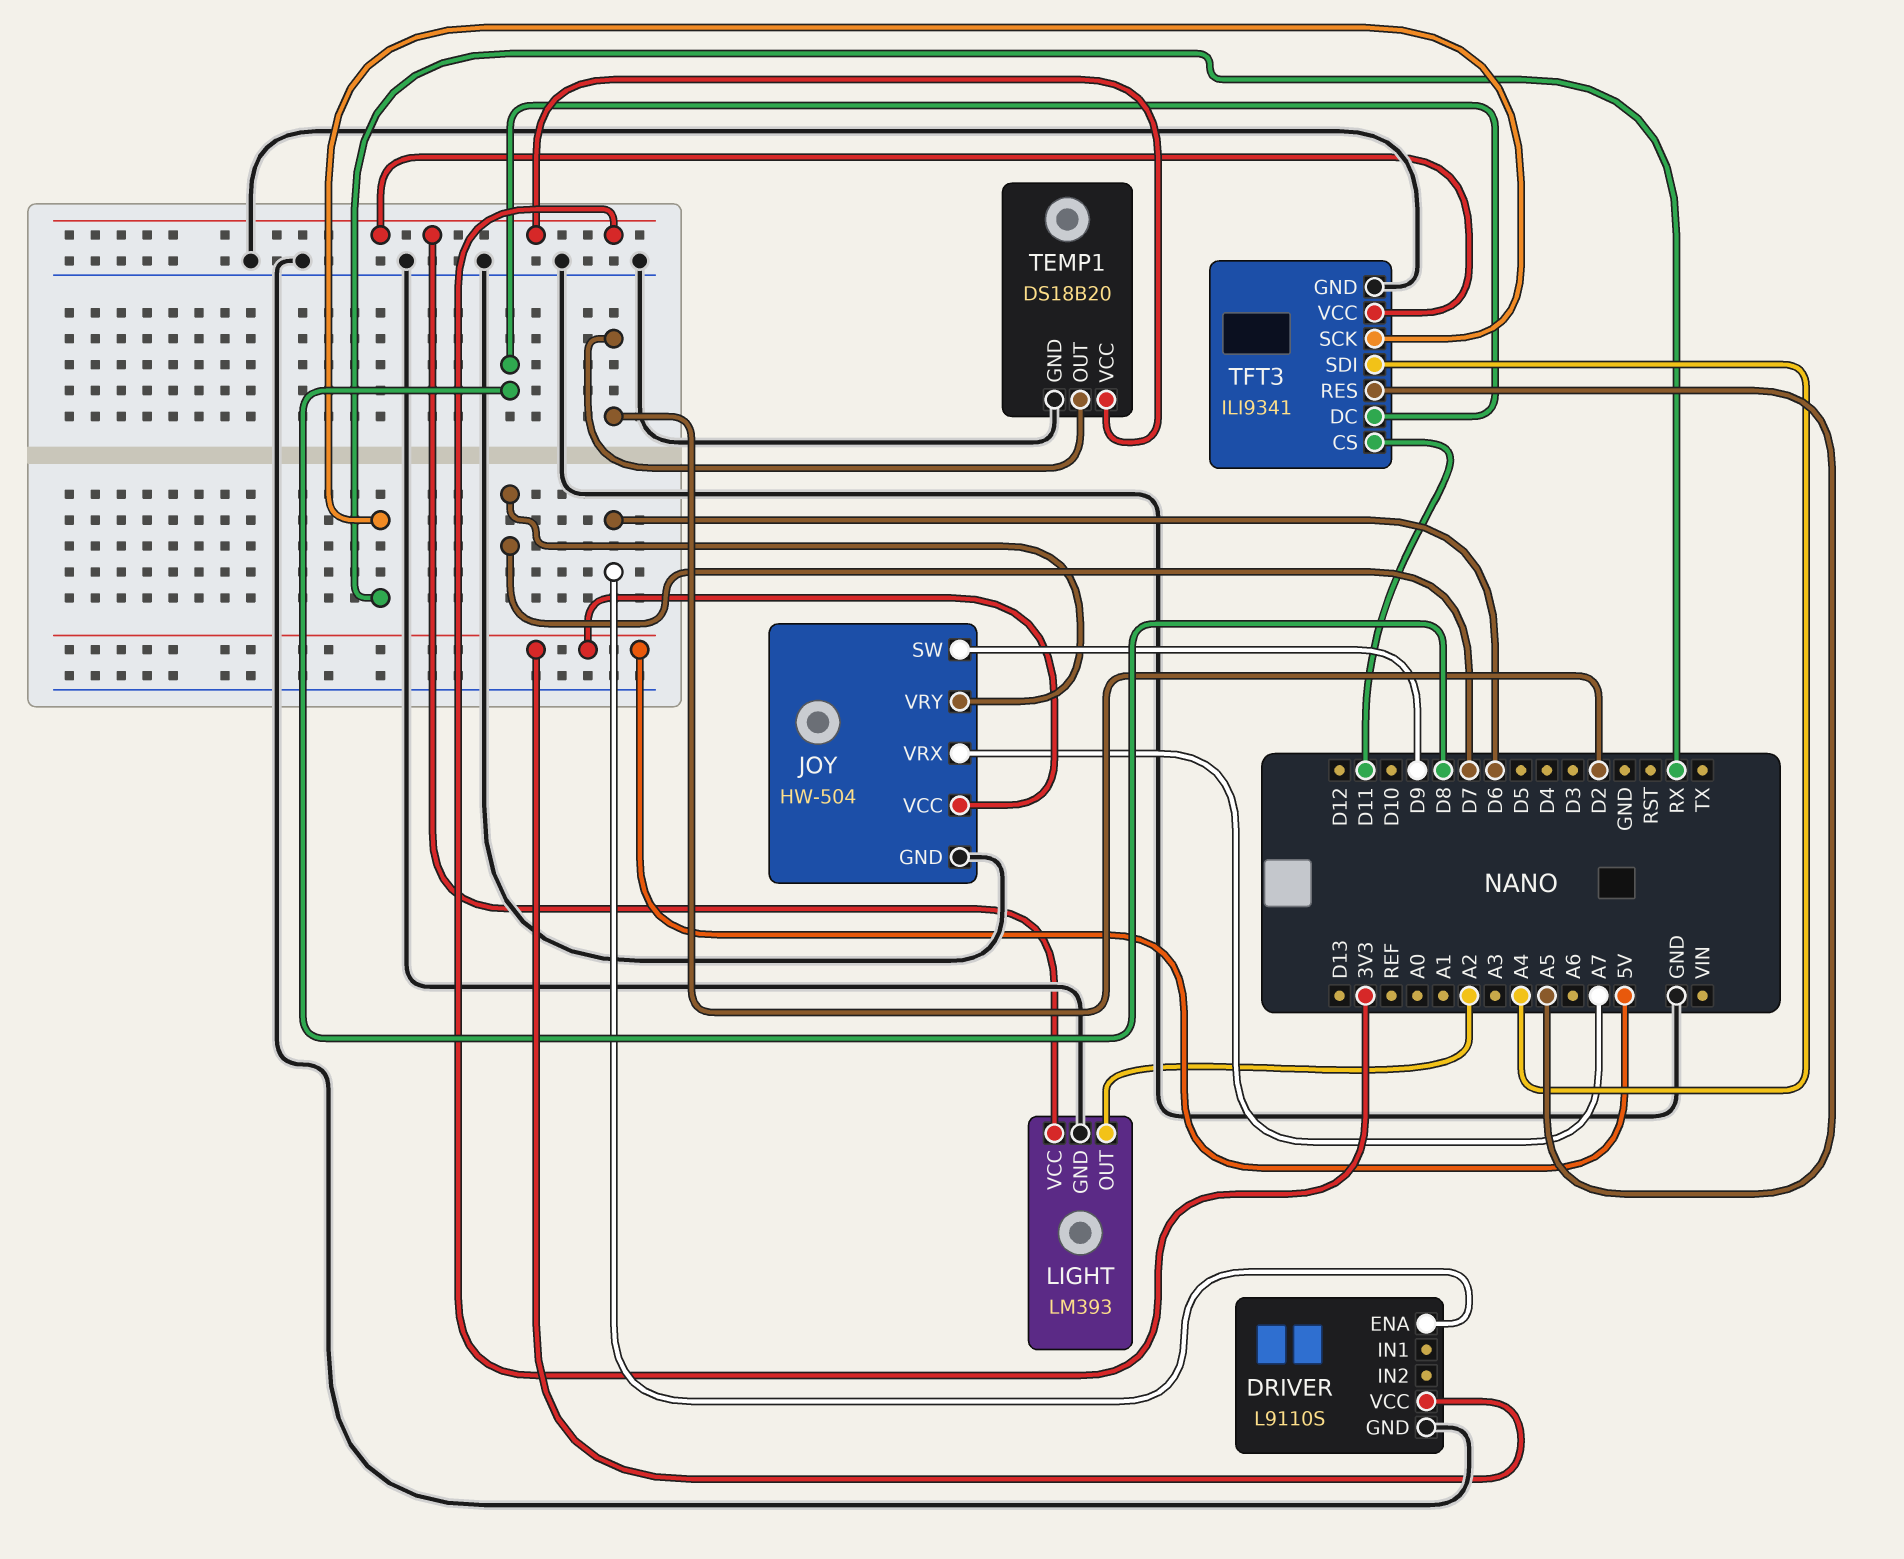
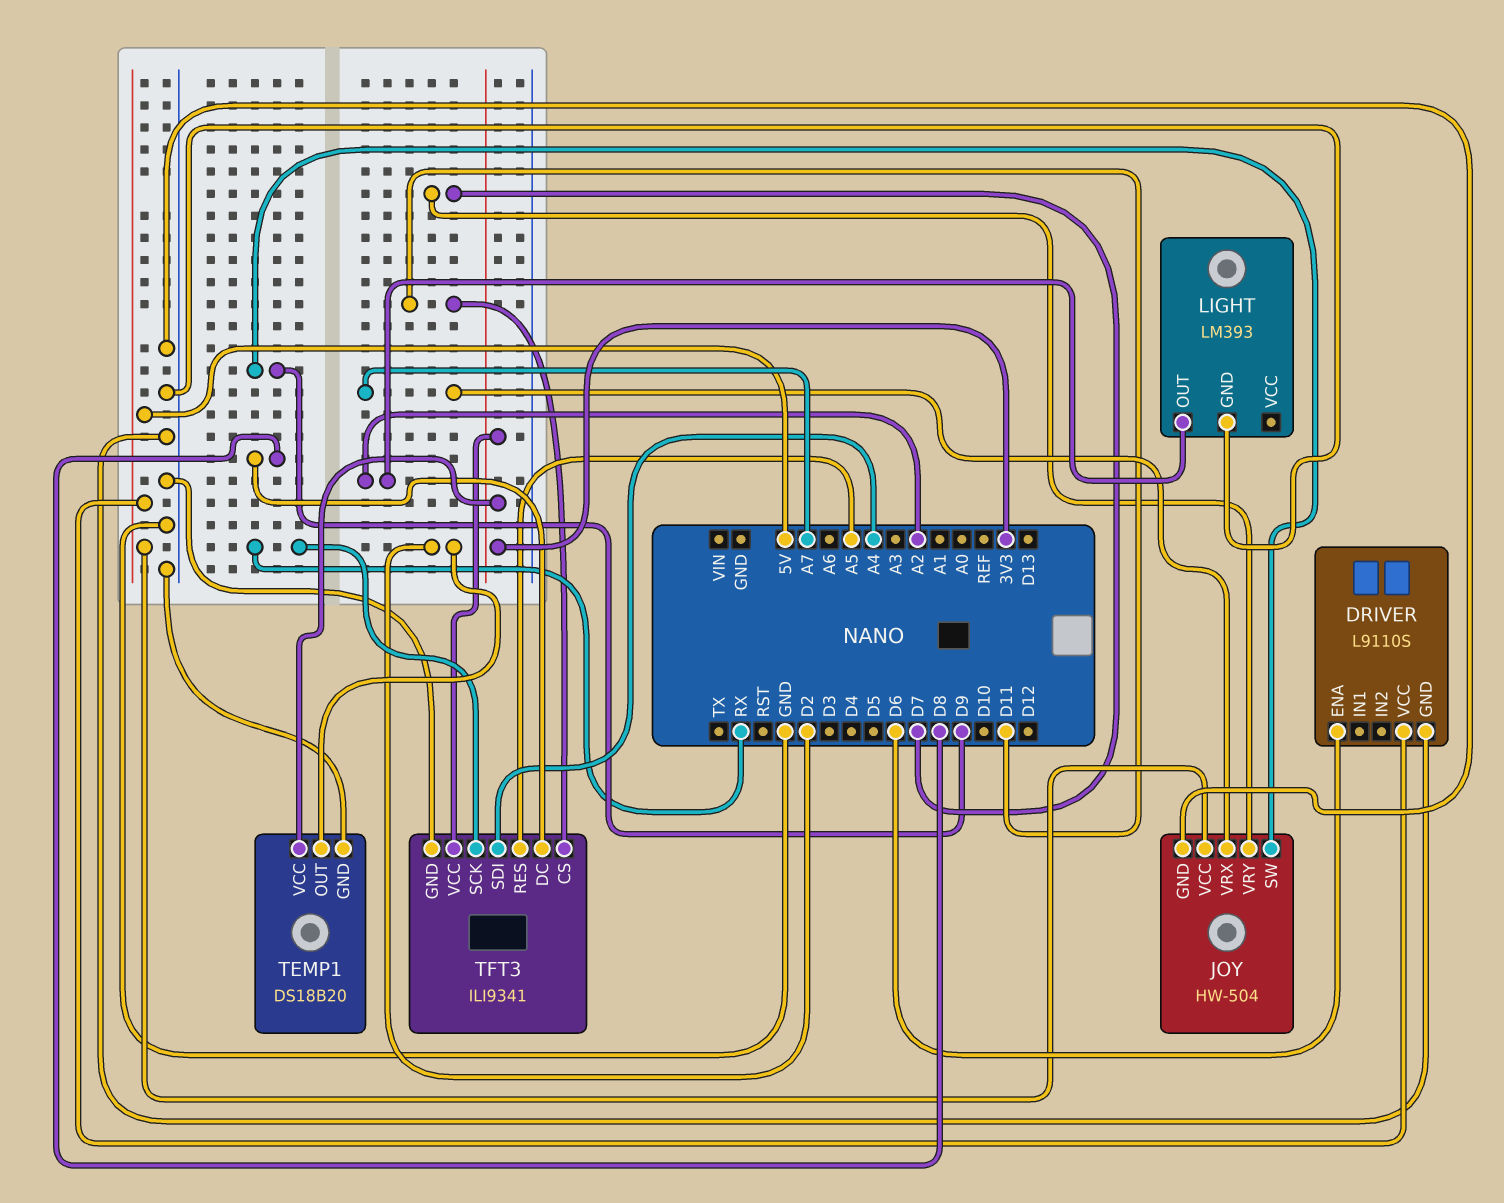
LIGHT pin VCC: 3V3 -> none

